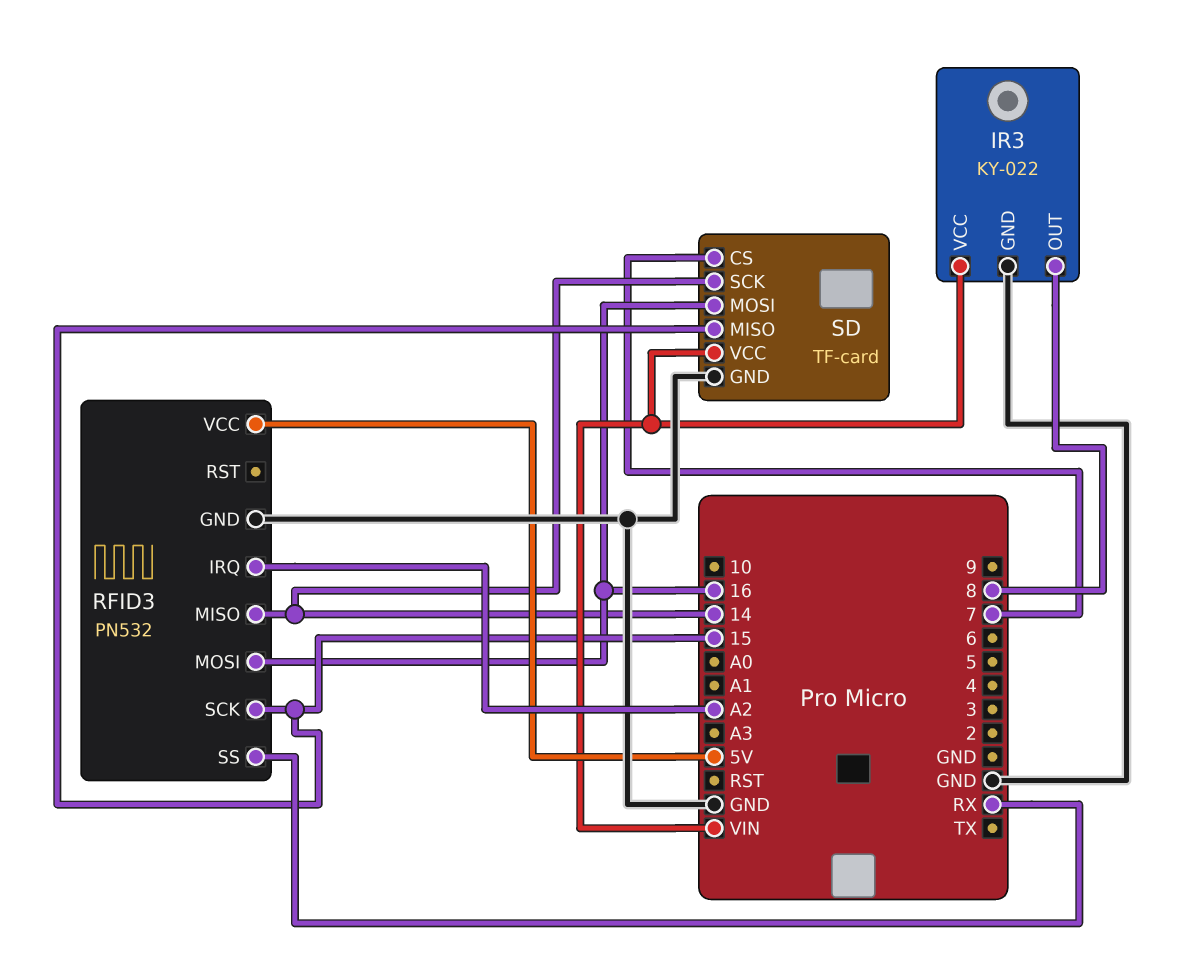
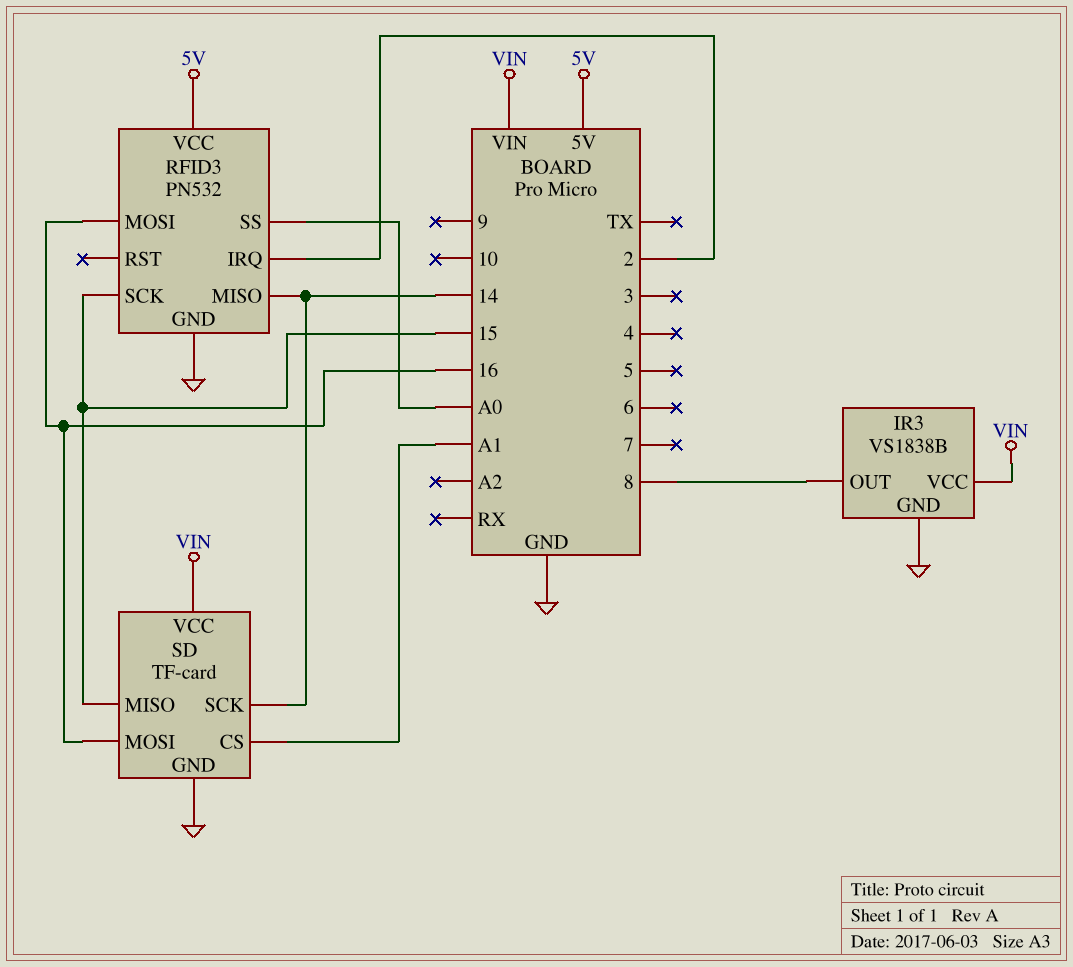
IR3: KY-022 -> VS1838B
RFID3 pin IRQ: A2 -> 2
RFID3 pin SS: RX -> A0
SD pin CS: 7 -> A1

